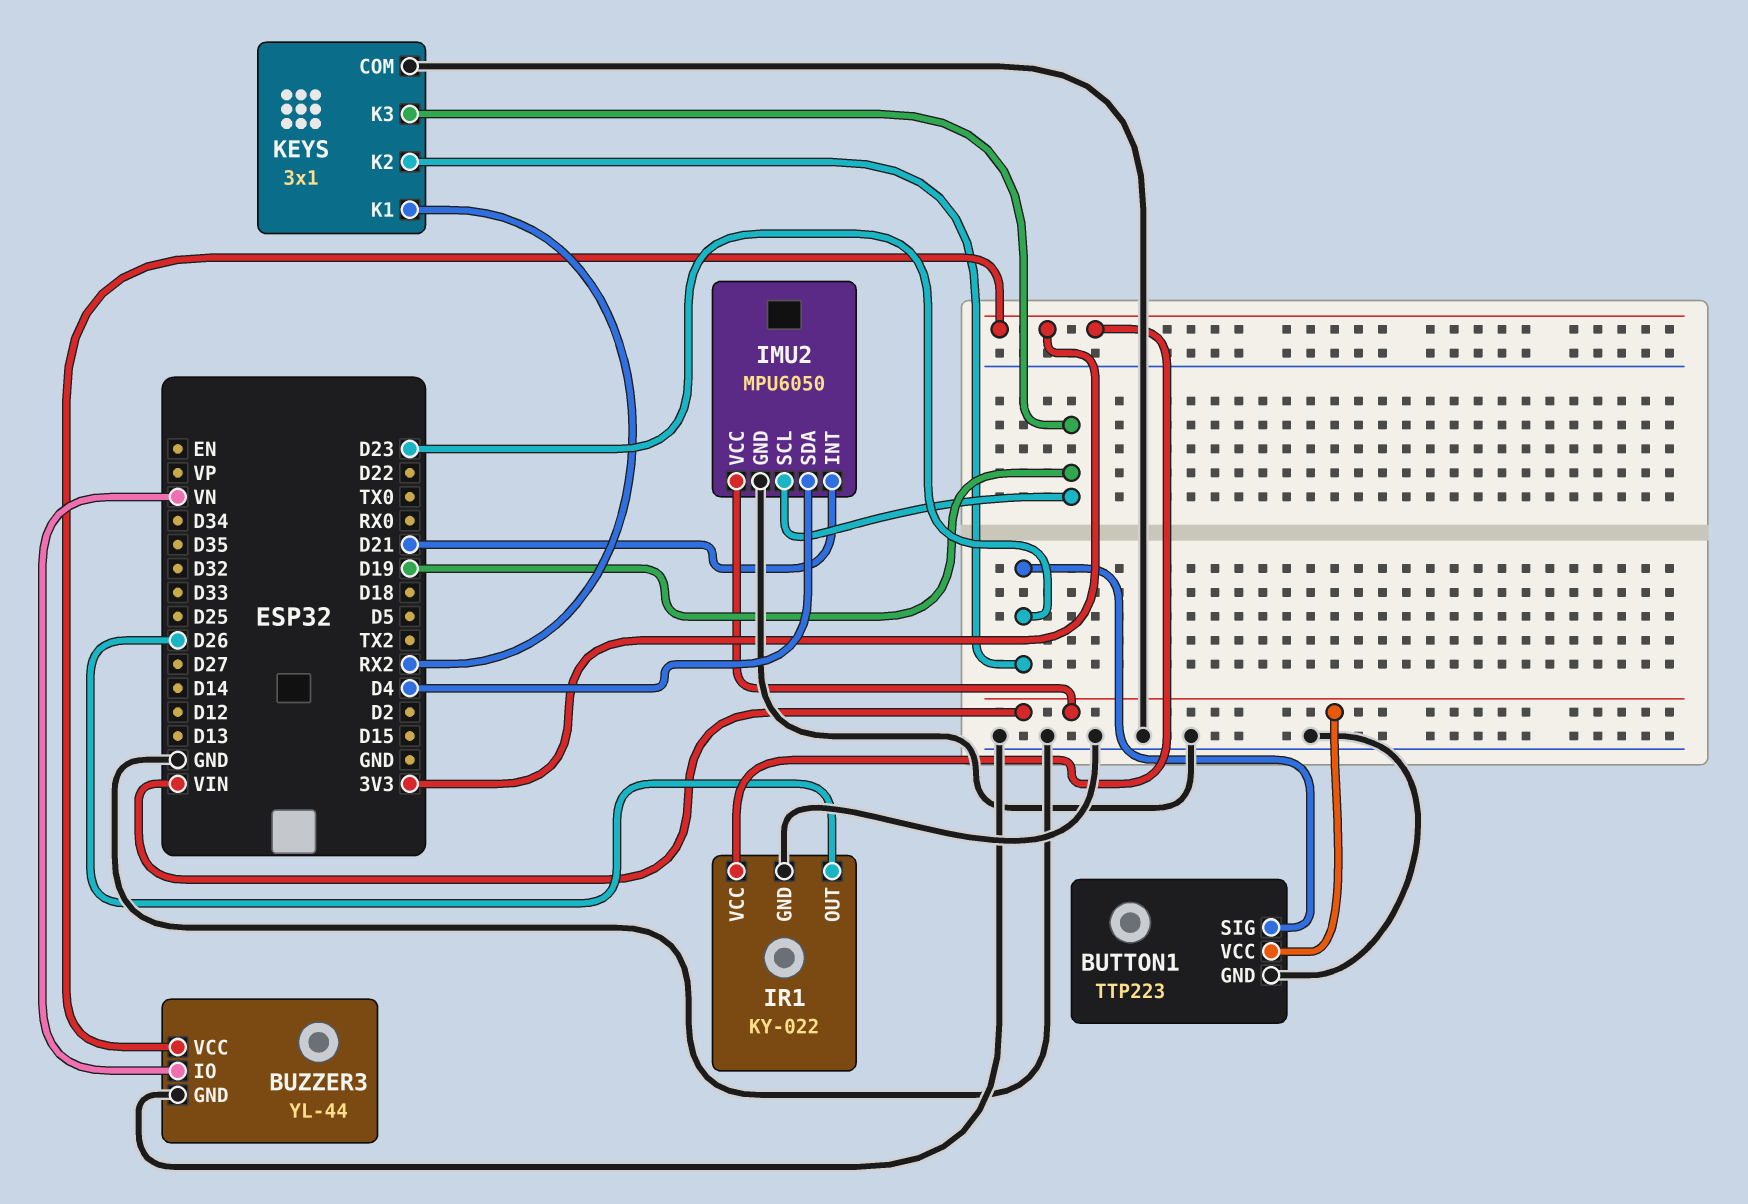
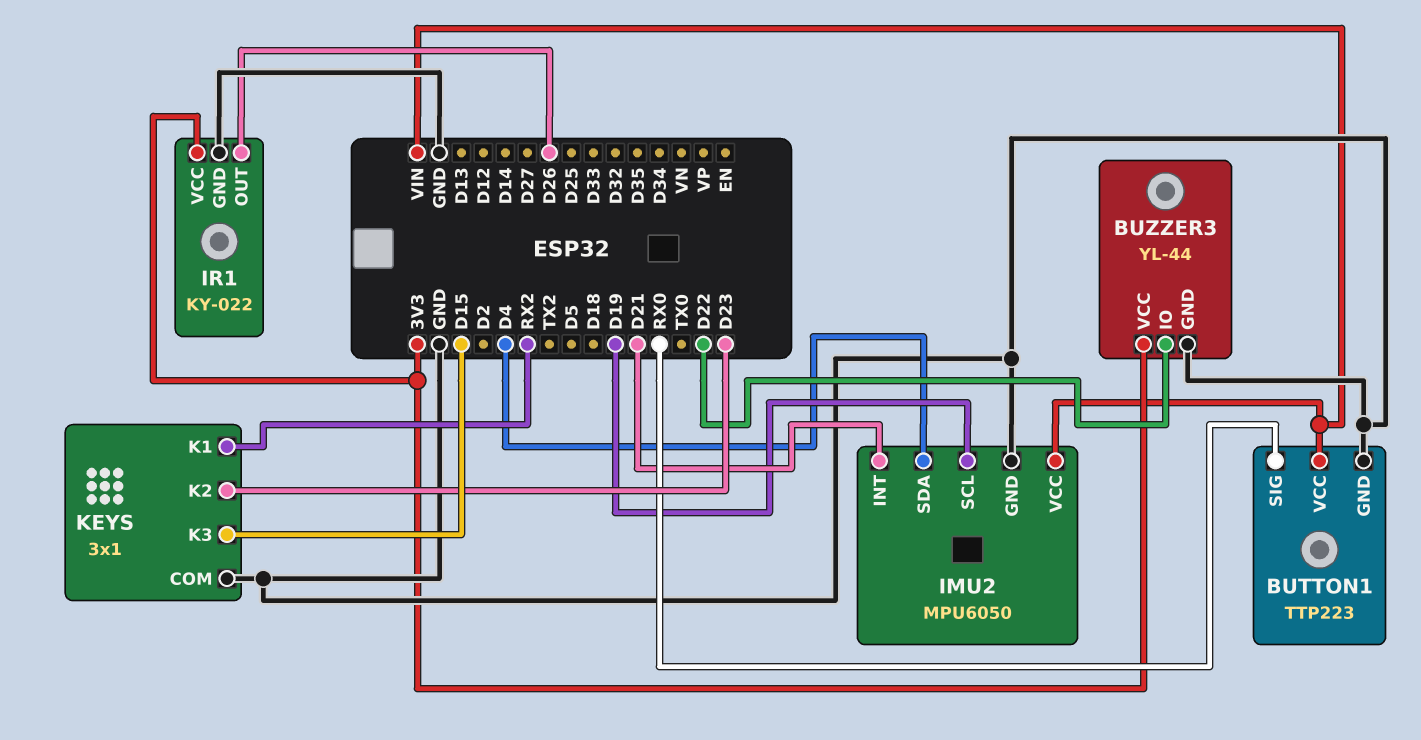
BUTTON1 pin SIG: D23 -> RX0
BUZZER3 pin IO: VN -> D22
KEYS pin K3: D19 -> D15

